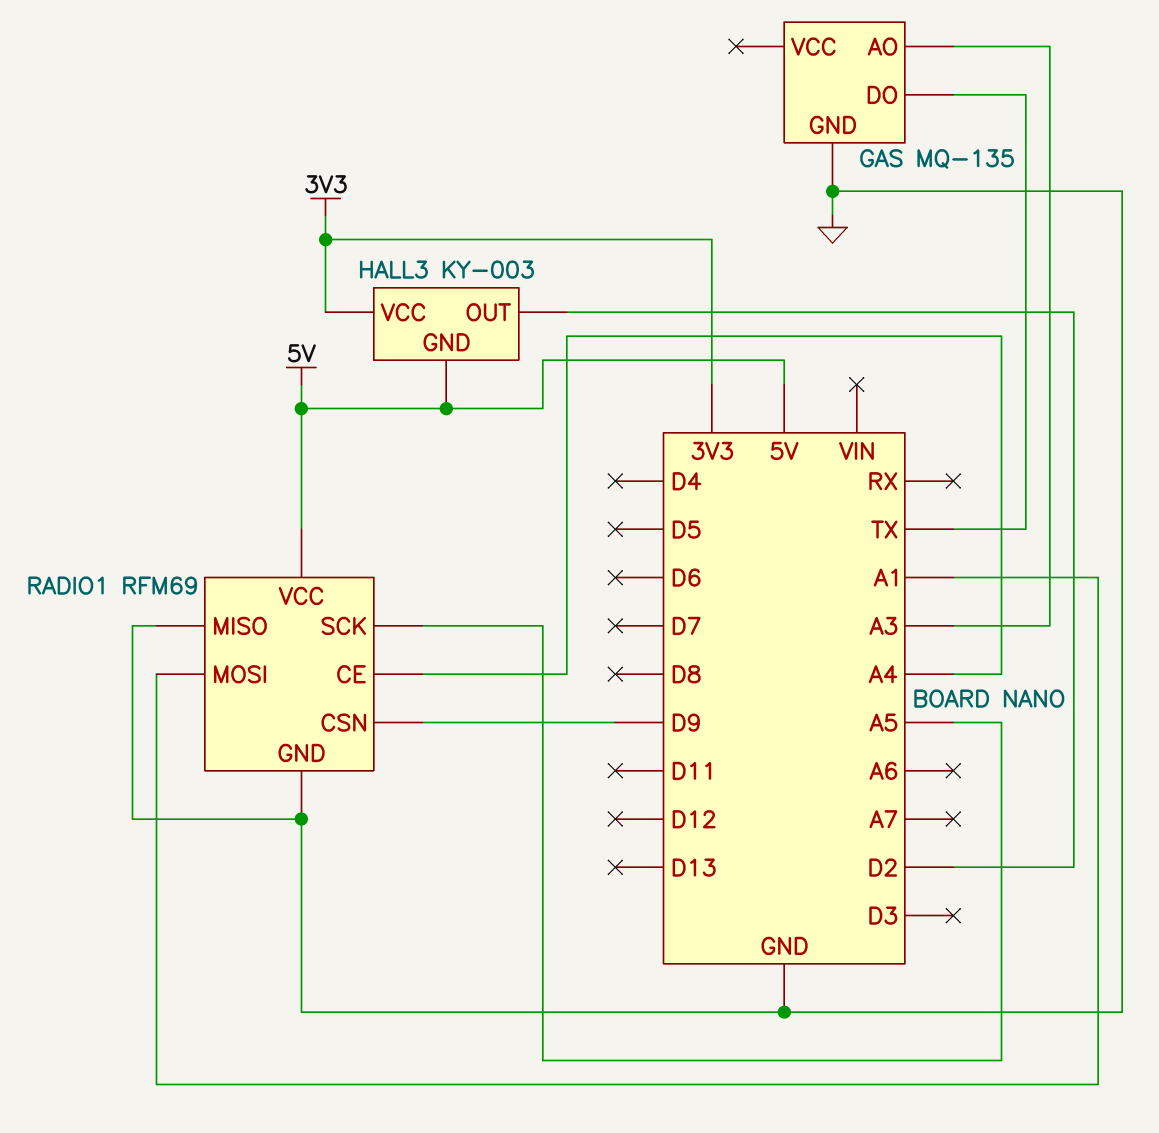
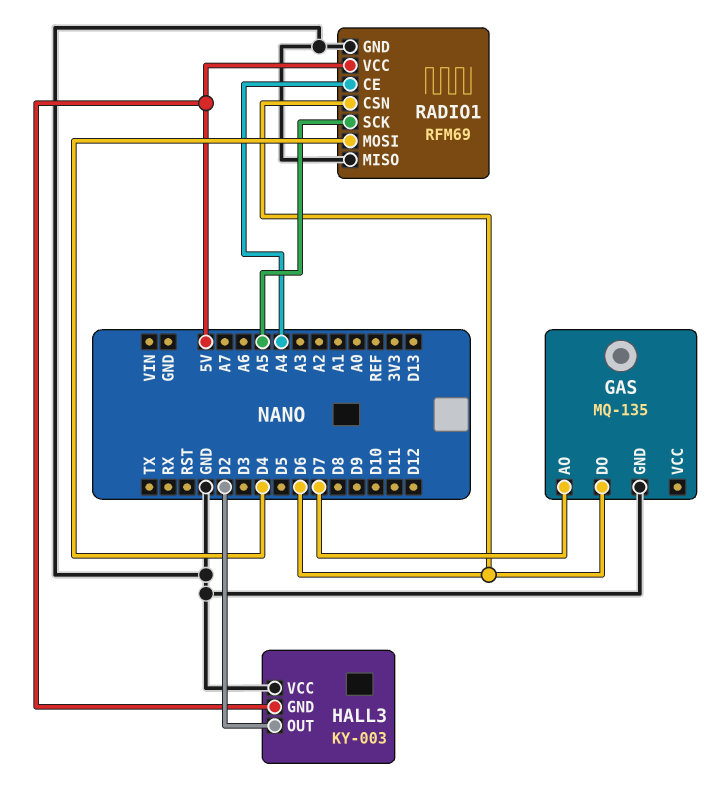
GAS pin AO: A3 -> D7
GAS pin DO: TX -> D6
HALL3 pin VCC: 3V3 -> GND
RADIO1 pin CSN: D9 -> D6
RADIO1 pin MOSI: A1 -> D4

